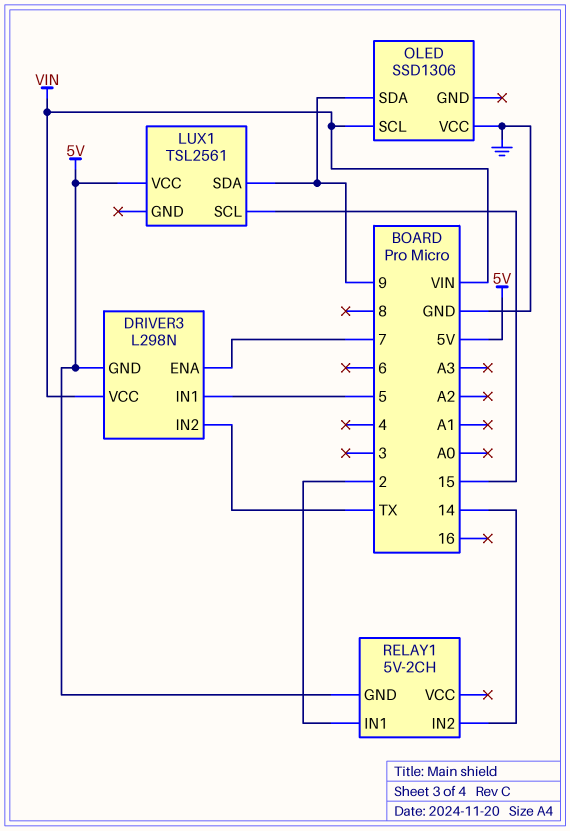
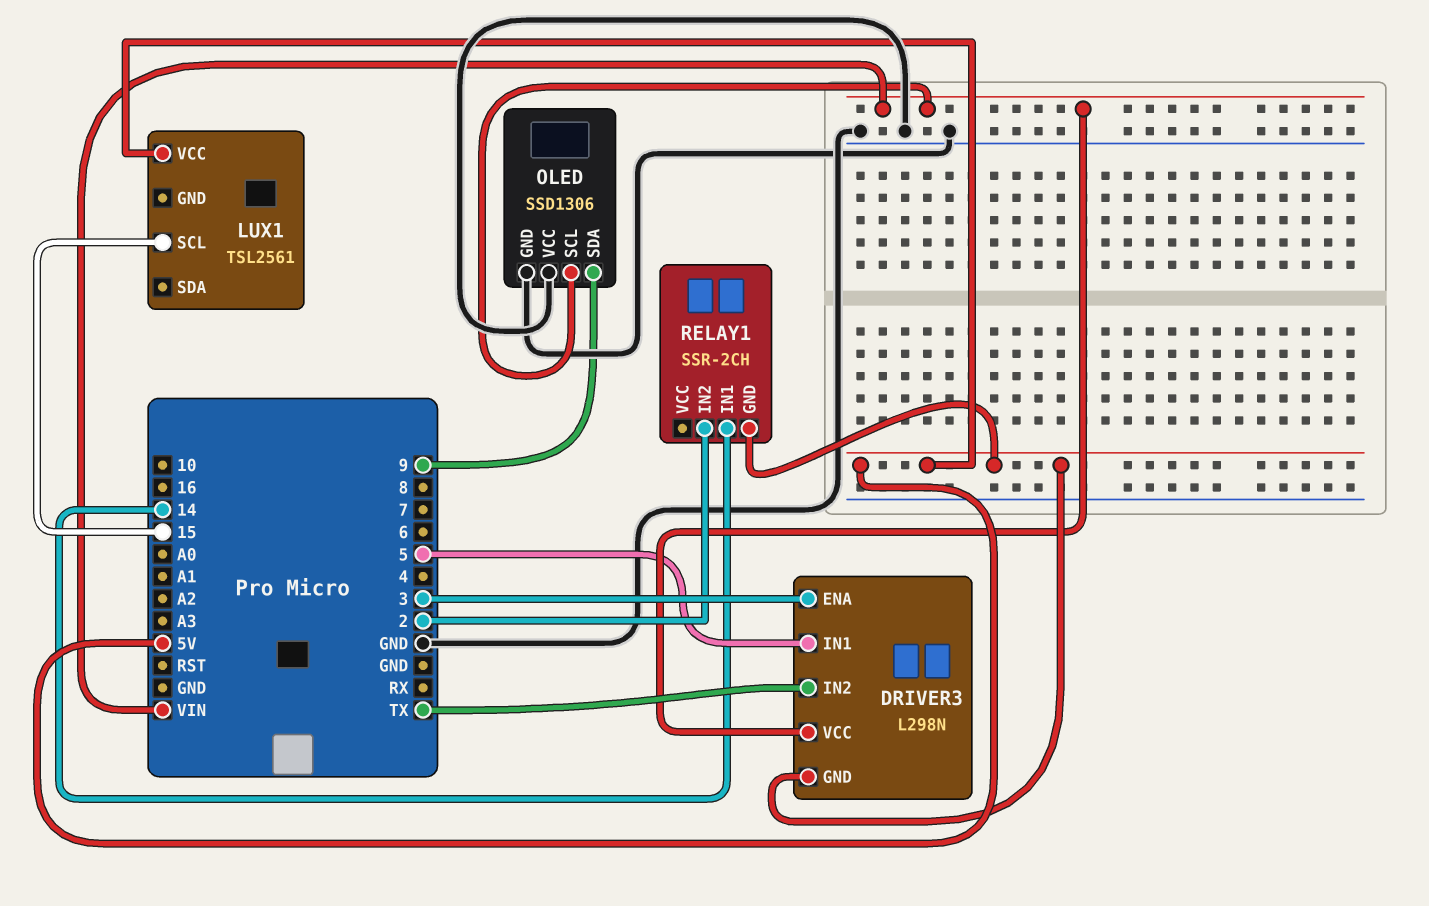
DRIVER3 pin ENA: 7 -> 3
LUX1 pin SDA: 9 -> none
OLED pin GND: none -> GND
RELAY1: 5V-2CH -> SSR-2CH
RELAY1 pin IN1: 2 -> 14
RELAY1 pin IN2: 14 -> 2

